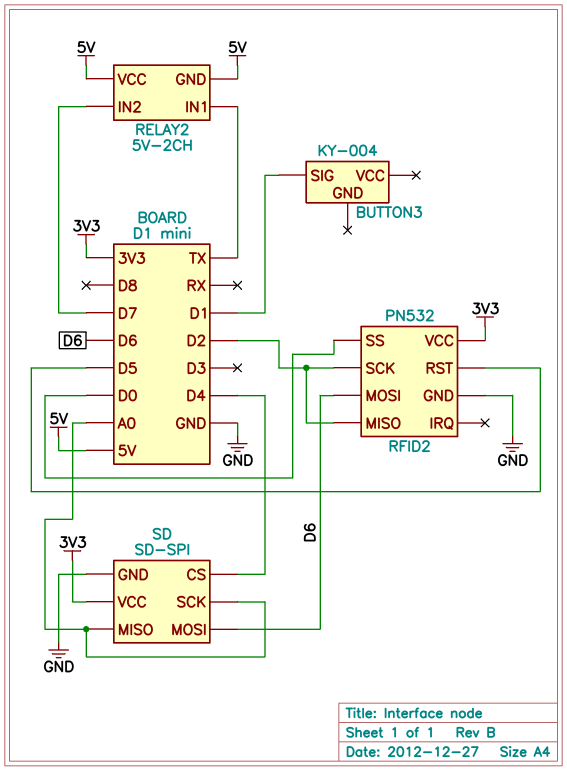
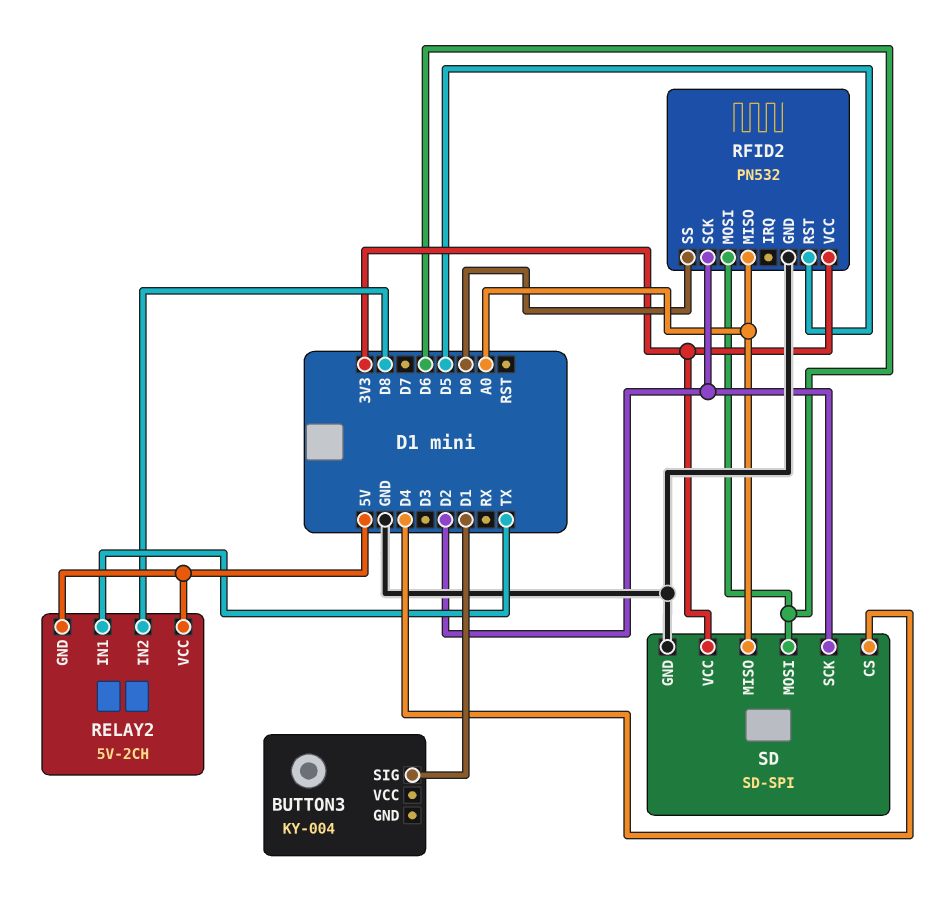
RELAY2 pin IN2: D7 -> D8
RFID2 pin MISO: D2 -> A0
SD pin SCK: A0 -> D2

